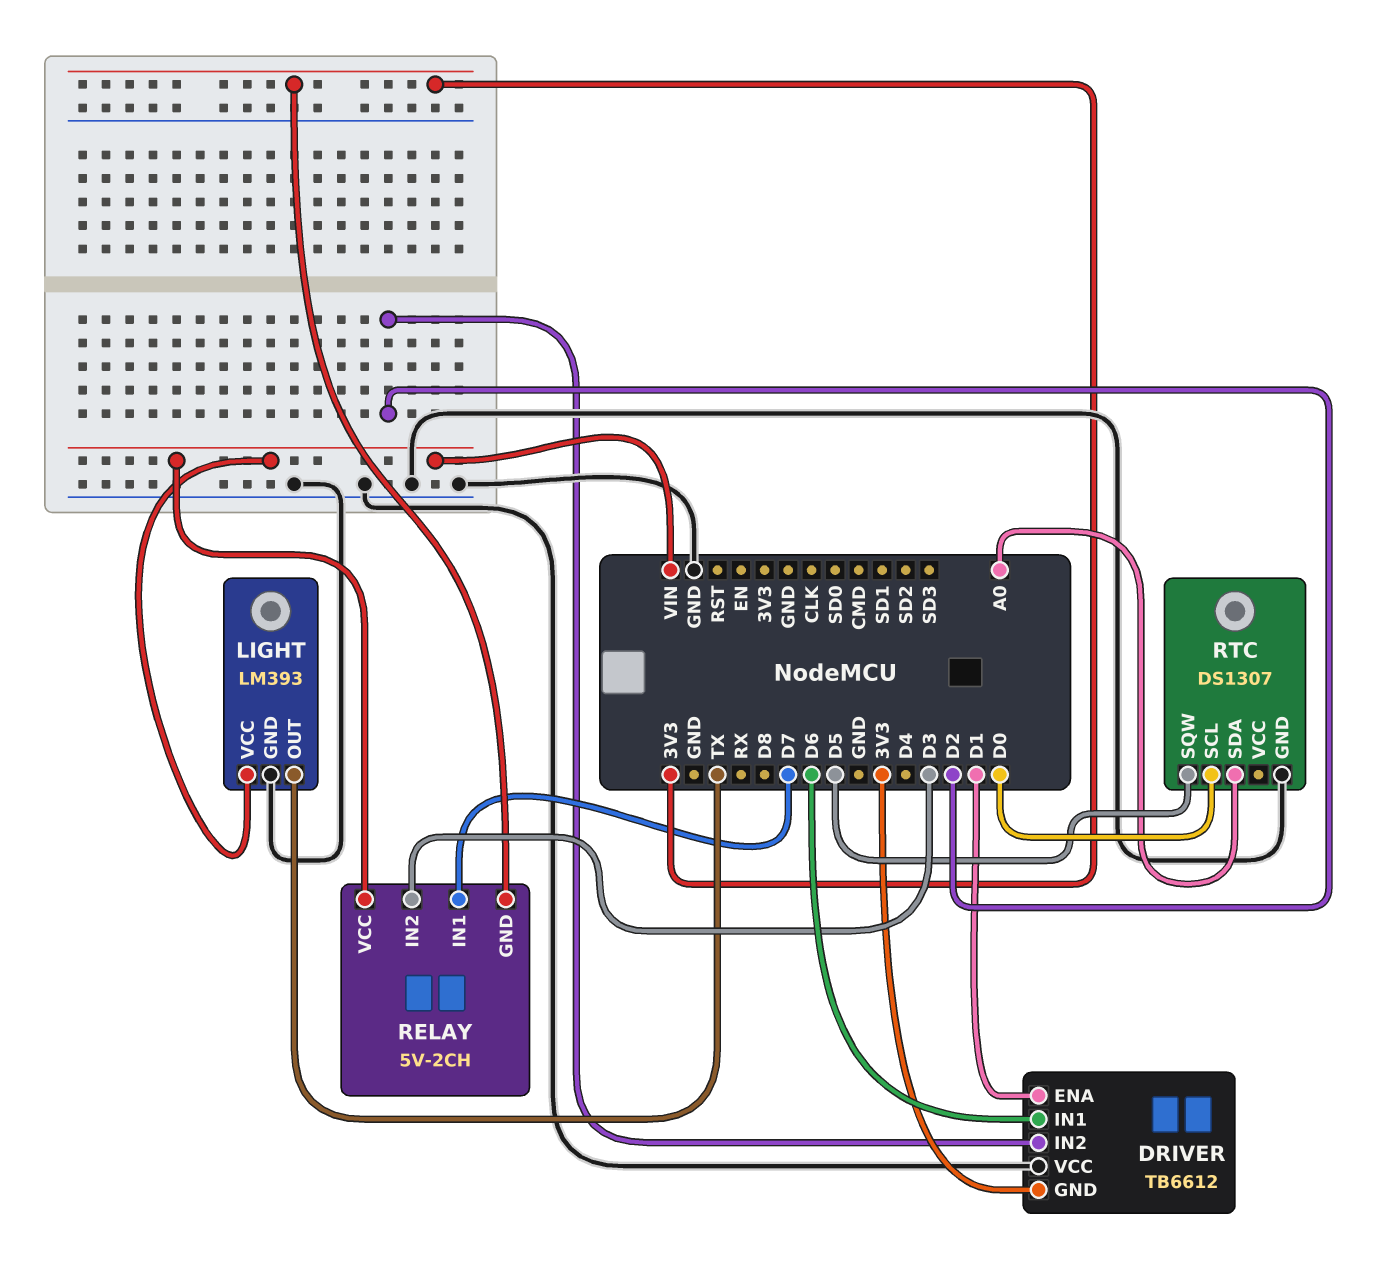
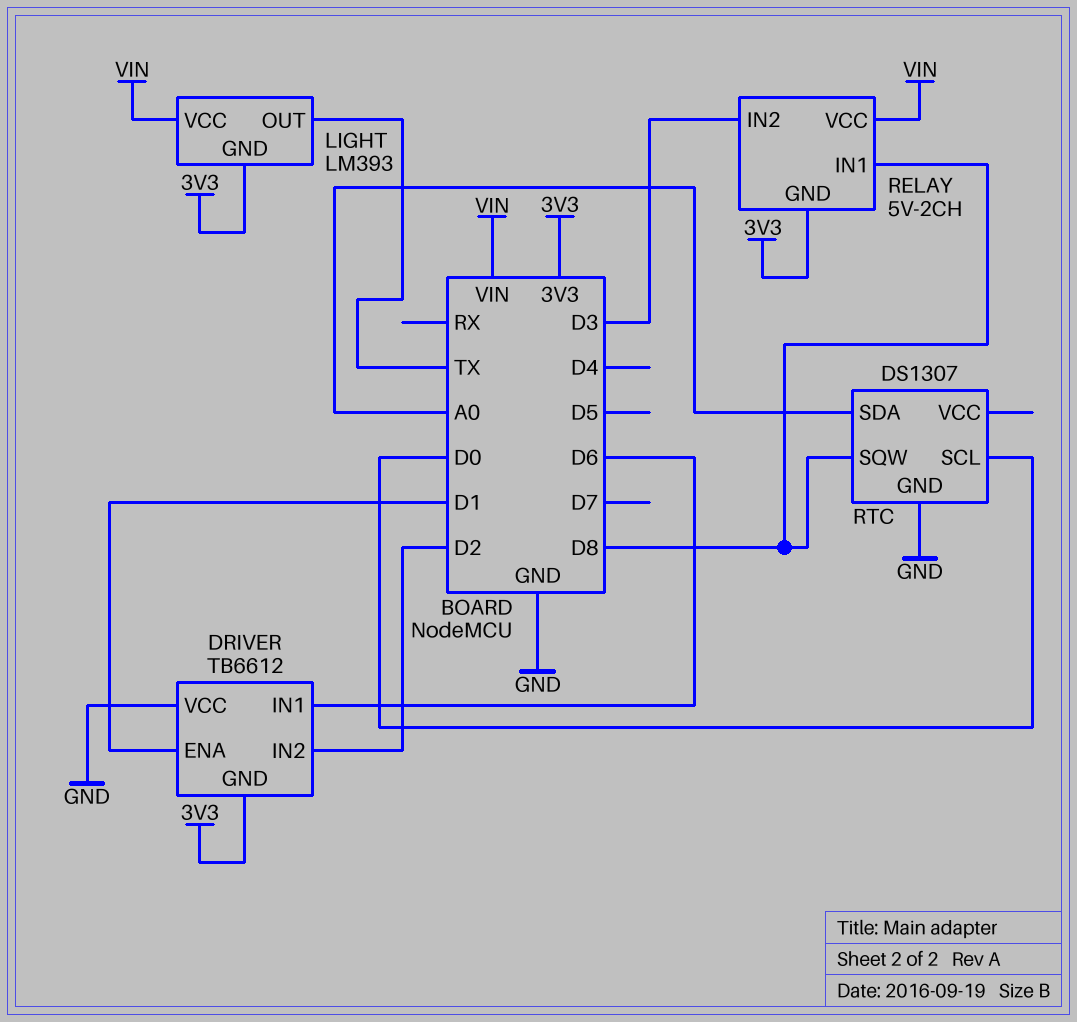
LIGHT pin GND: GND -> 3V3
RELAY pin IN1: D7 -> D8
RTC pin SQW: D5 -> D8

